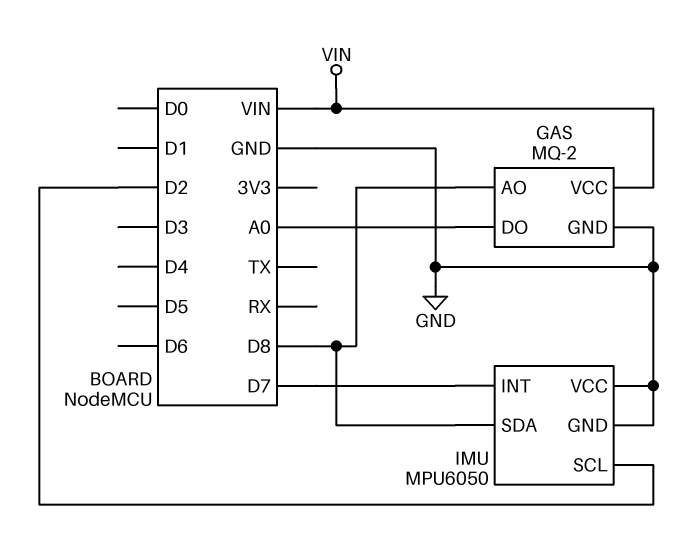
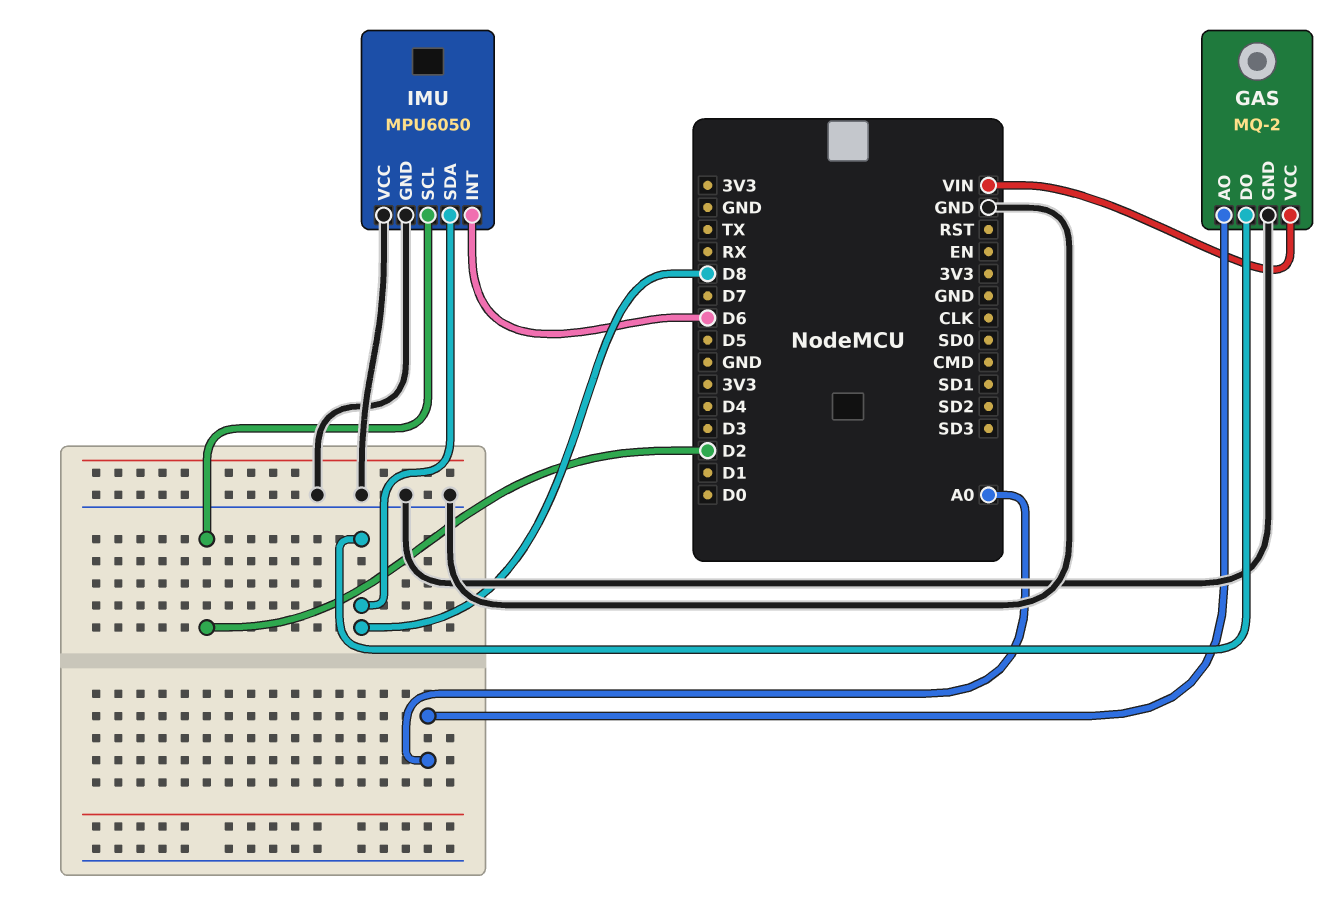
GAS pin AO: D8 -> A0
GAS pin DO: A0 -> D8
IMU pin INT: D7 -> D6

